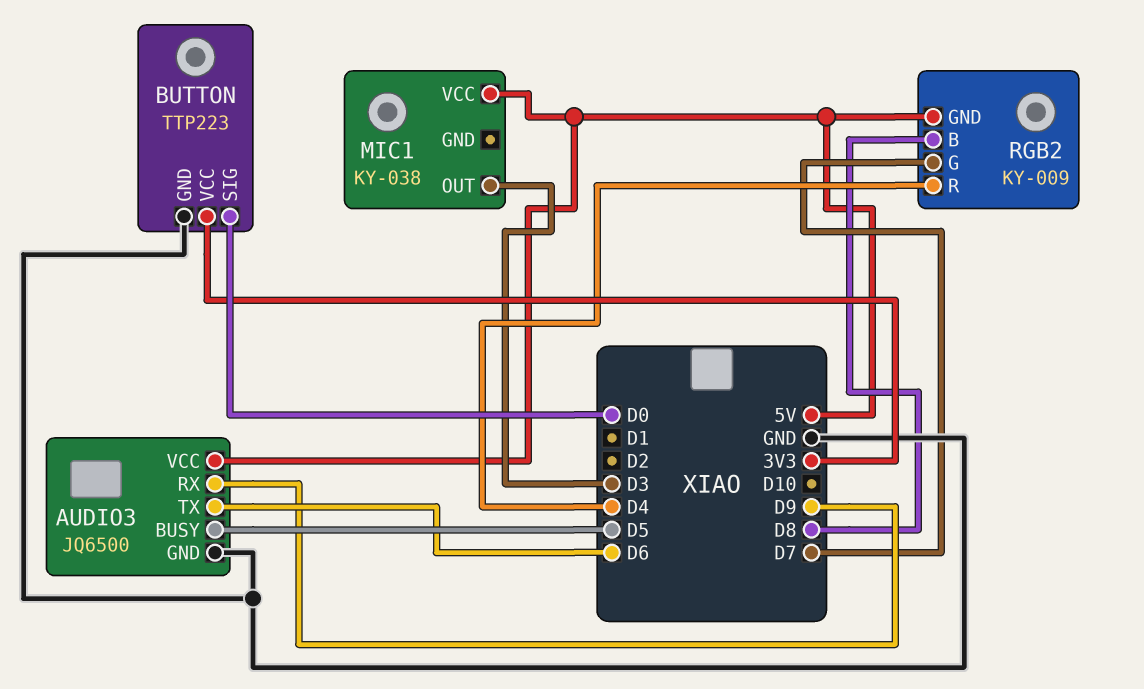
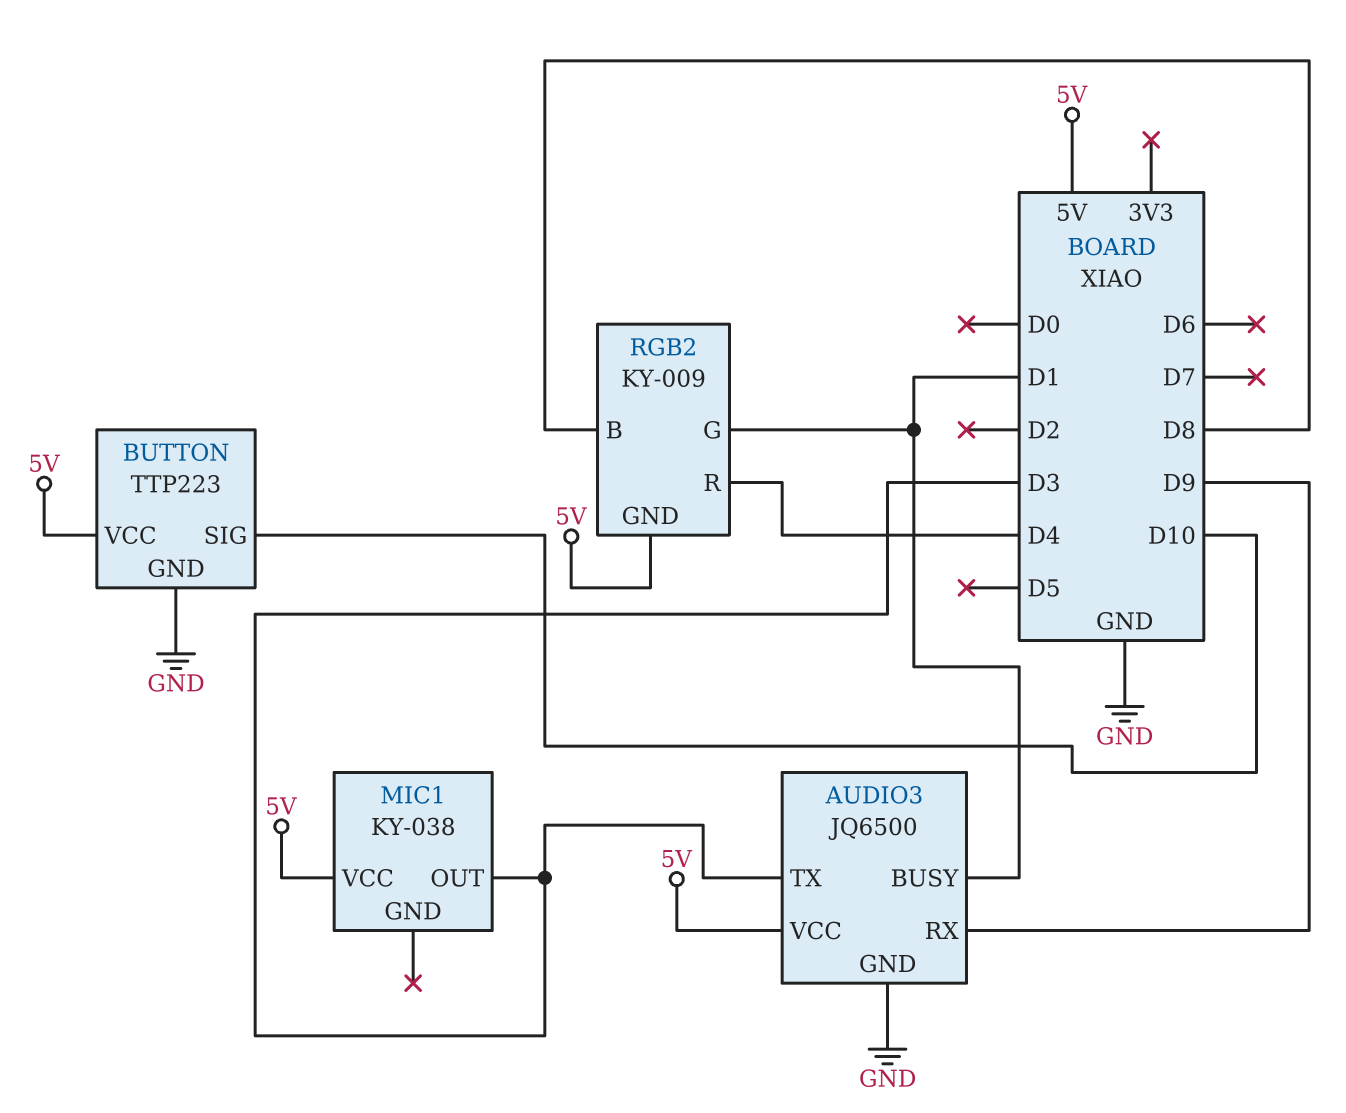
AUDIO3 pin BUSY: D5 -> D1
AUDIO3 pin TX: D6 -> D3
BUTTON pin SIG: D0 -> D10
BUTTON pin VCC: 3V3 -> 5V
RGB2 pin G: D7 -> D1

